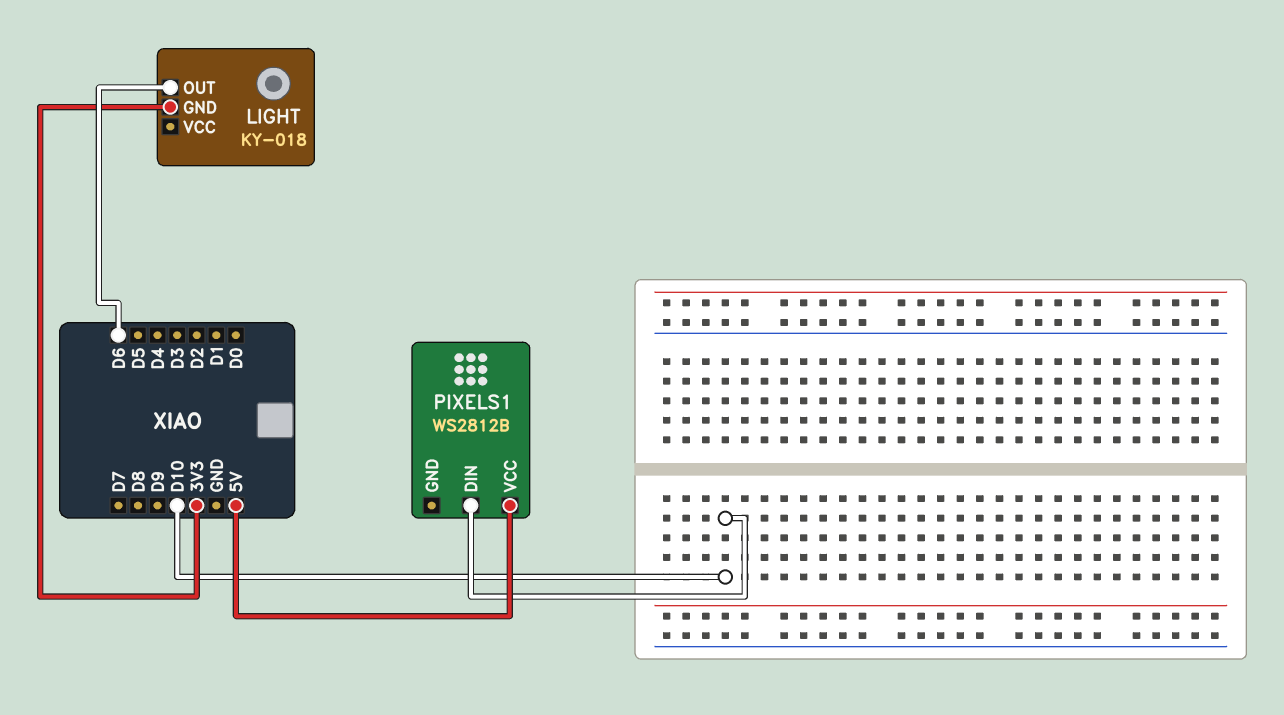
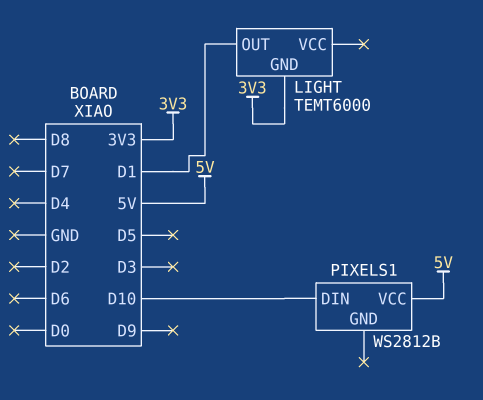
LIGHT: KY-018 -> TEMT6000
LIGHT pin OUT: D6 -> D1

